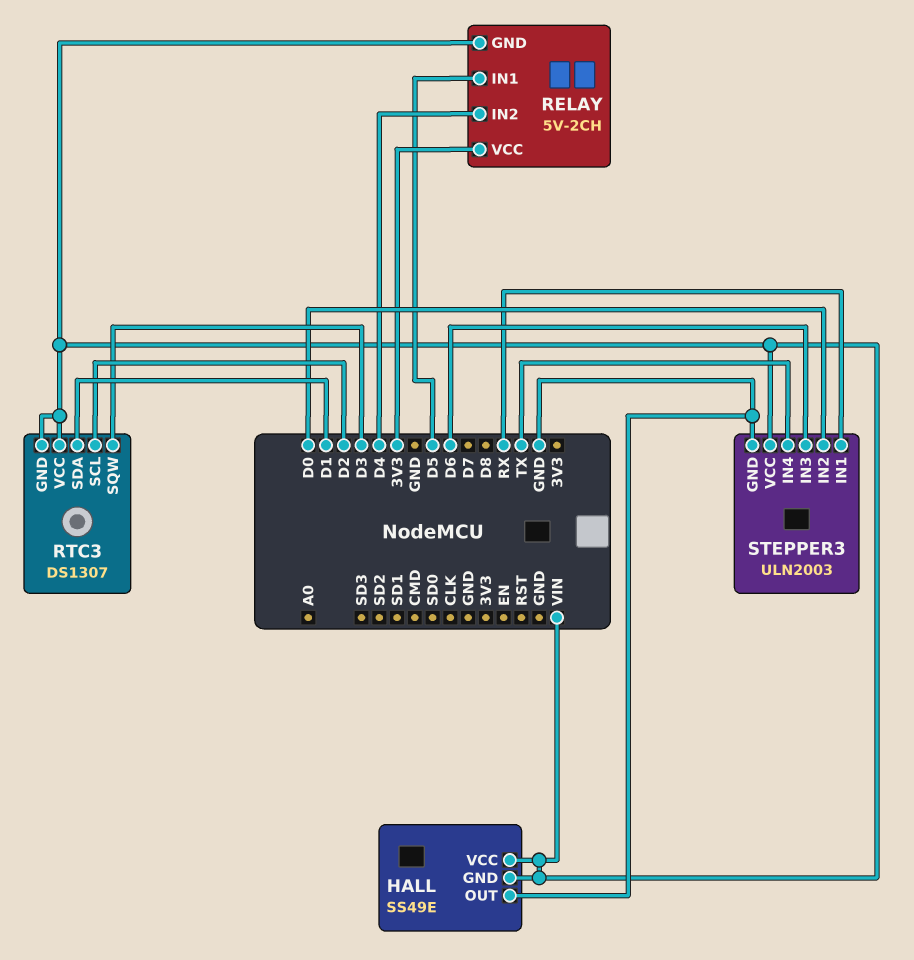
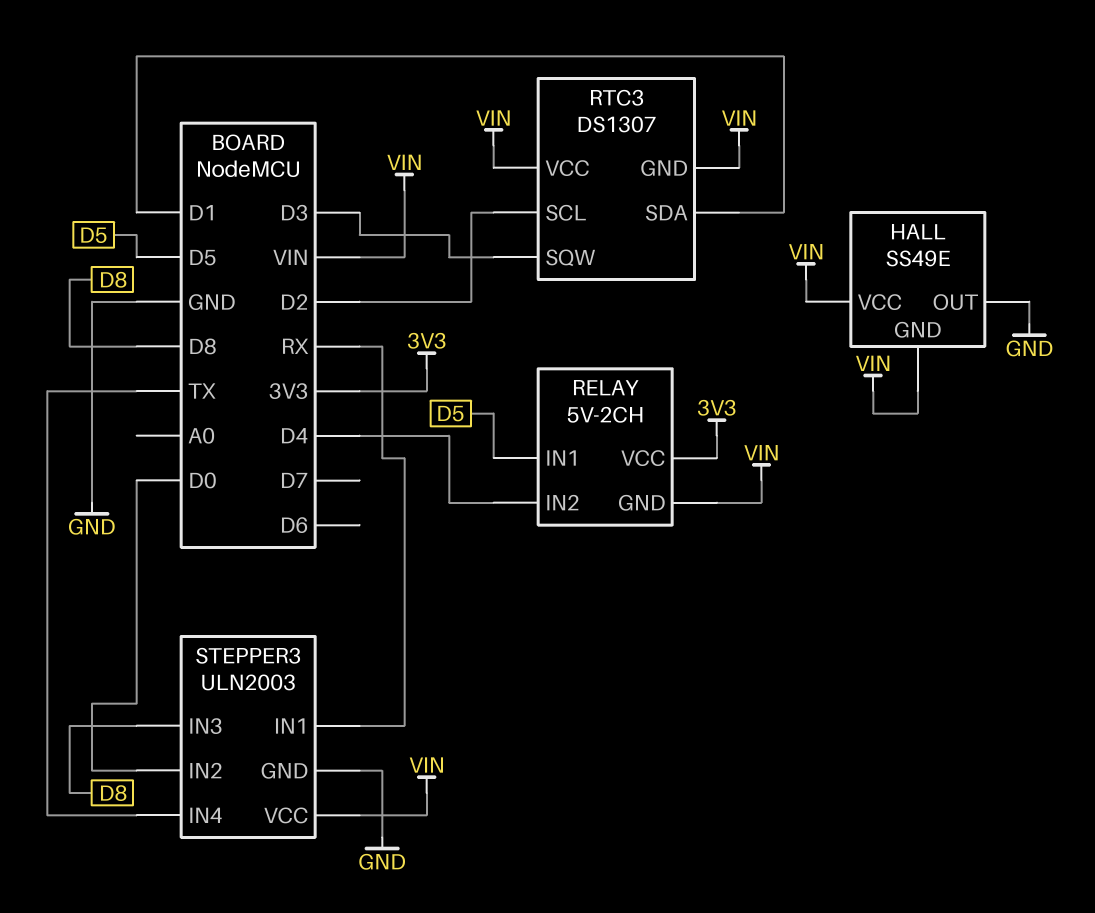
STEPPER3 pin IN3: D6 -> D8

